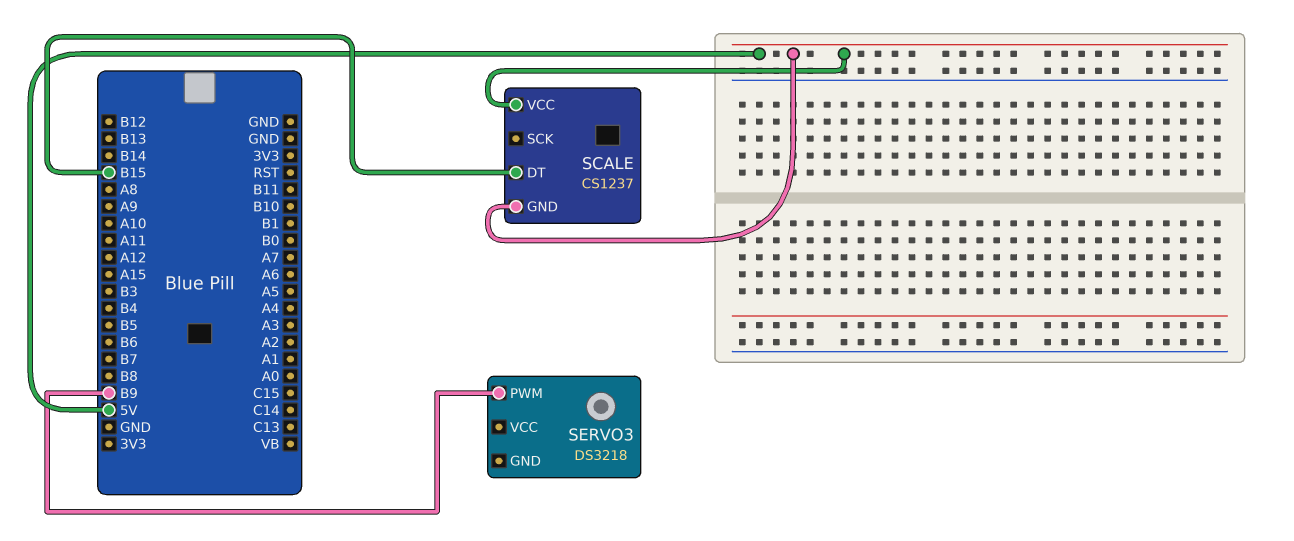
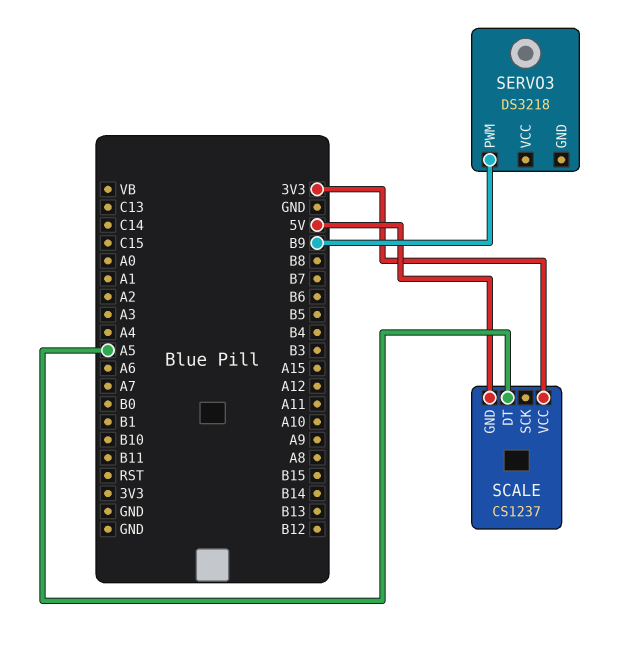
SCALE pin DT: B15 -> A5
SCALE pin VCC: 5V -> 3V3

